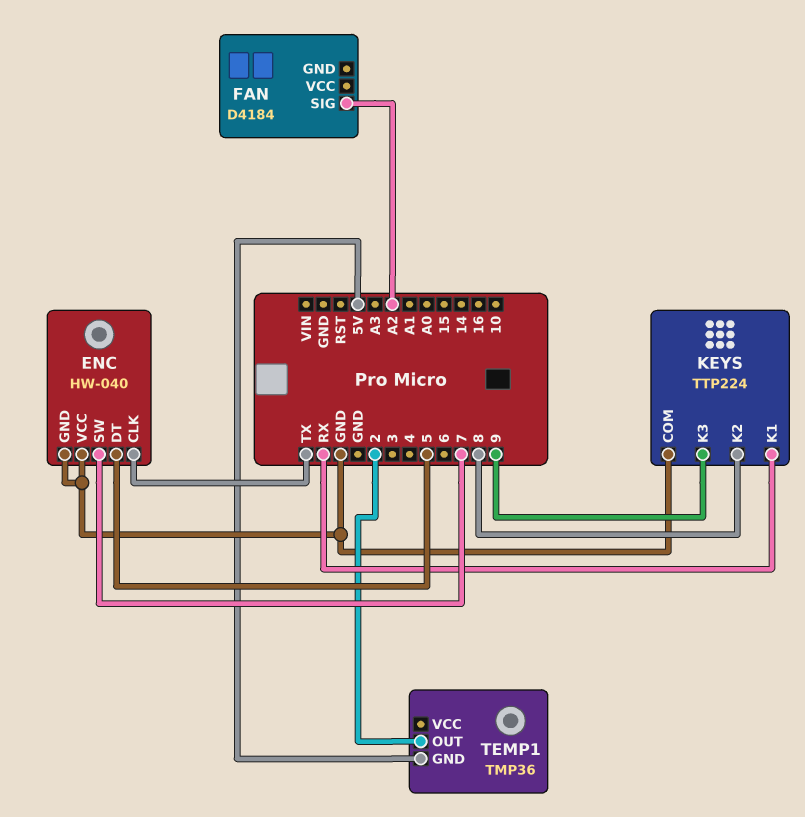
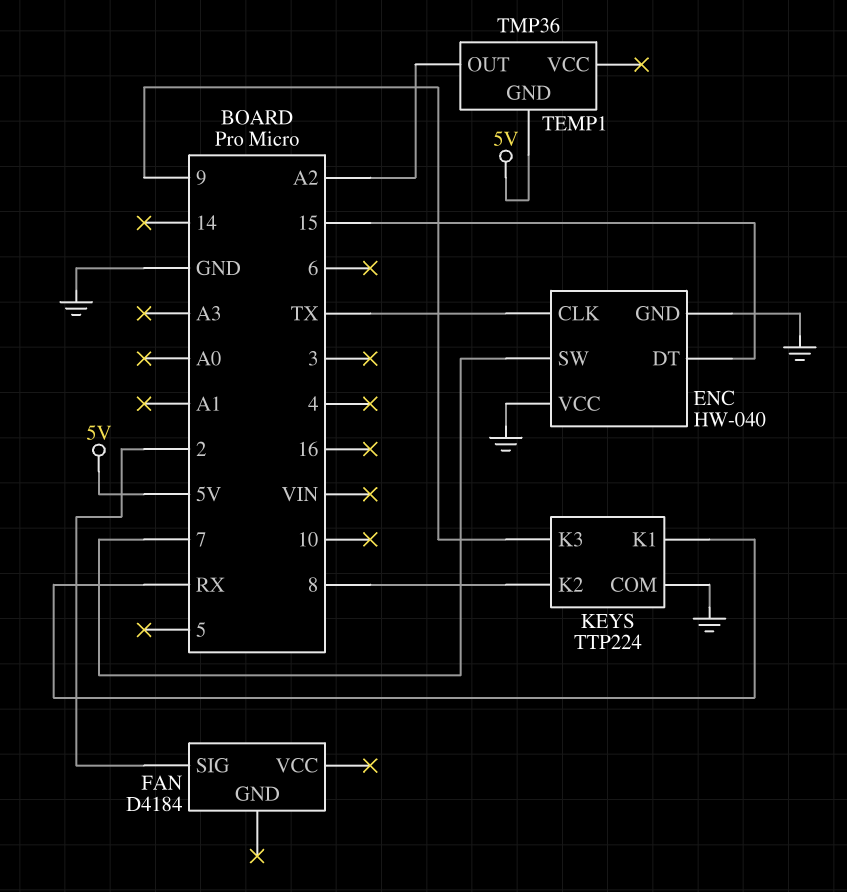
ENC pin DT: 5 -> 15
FAN pin SIG: A2 -> 2
TEMP1 pin OUT: 2 -> A2

